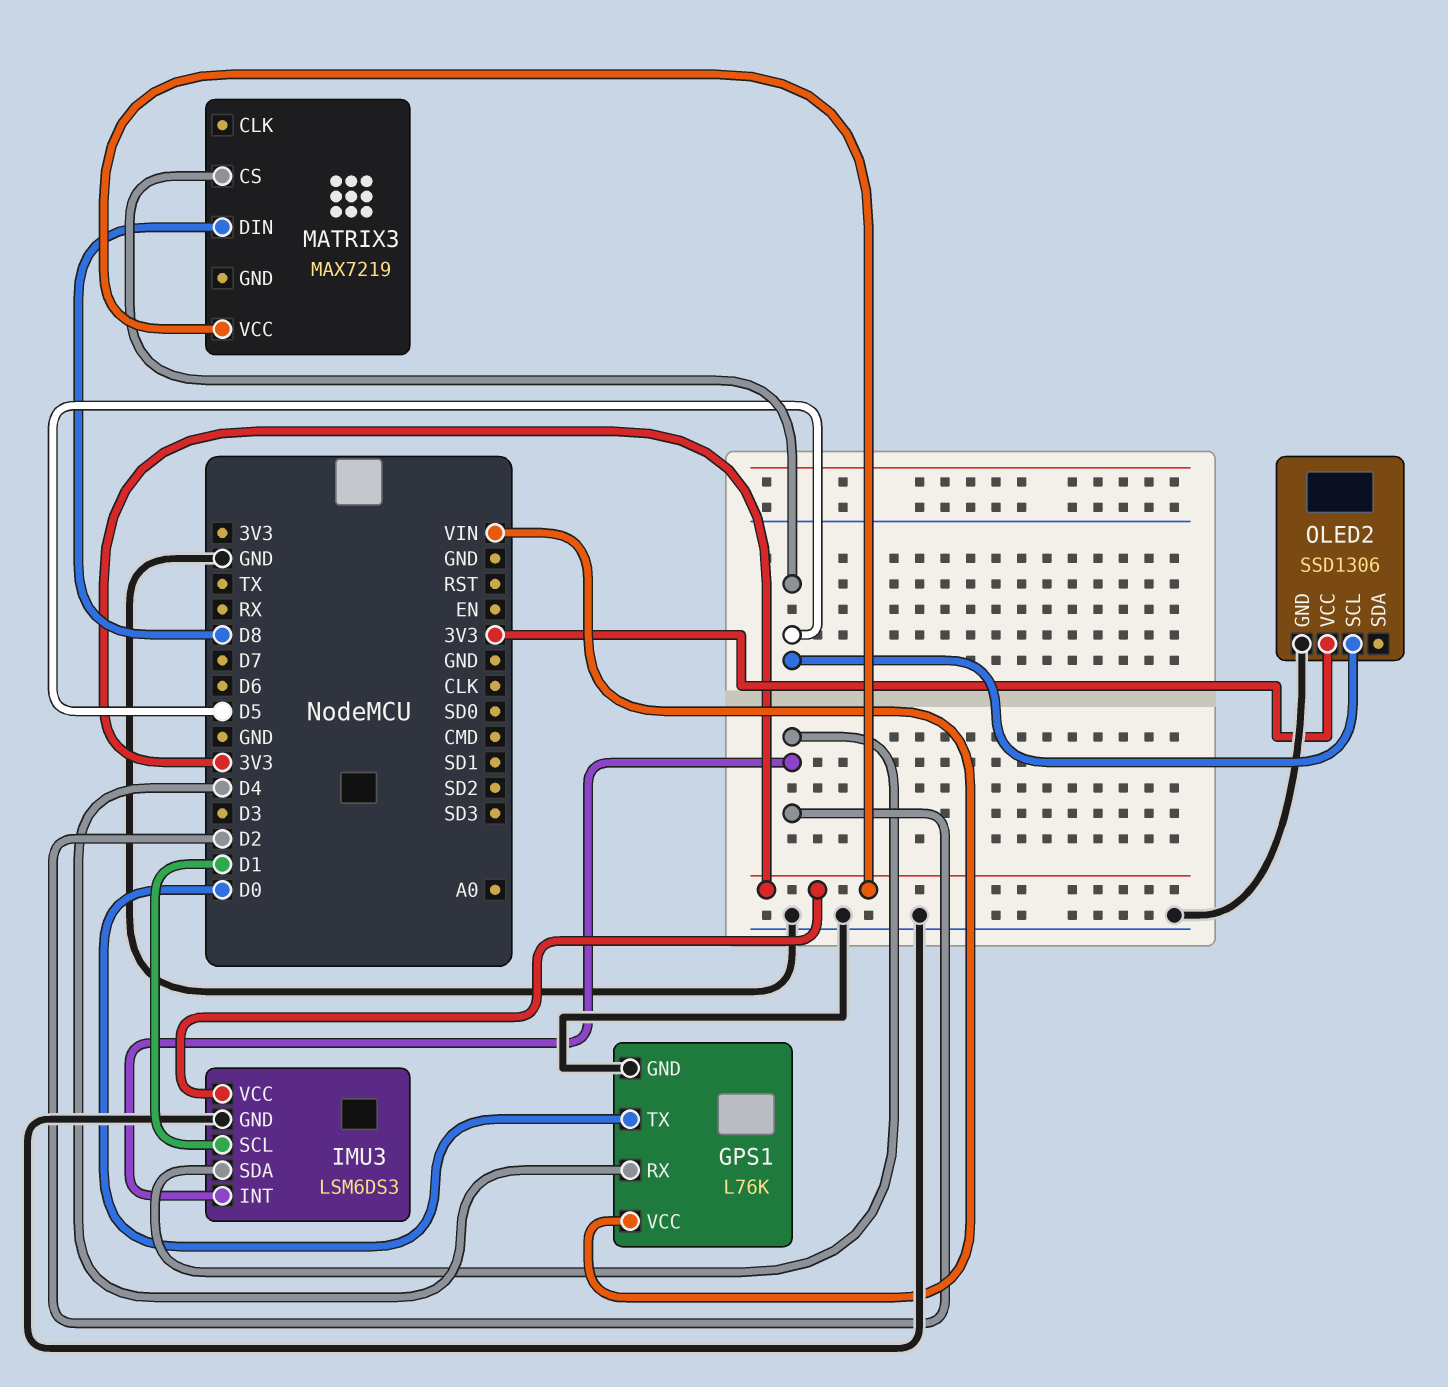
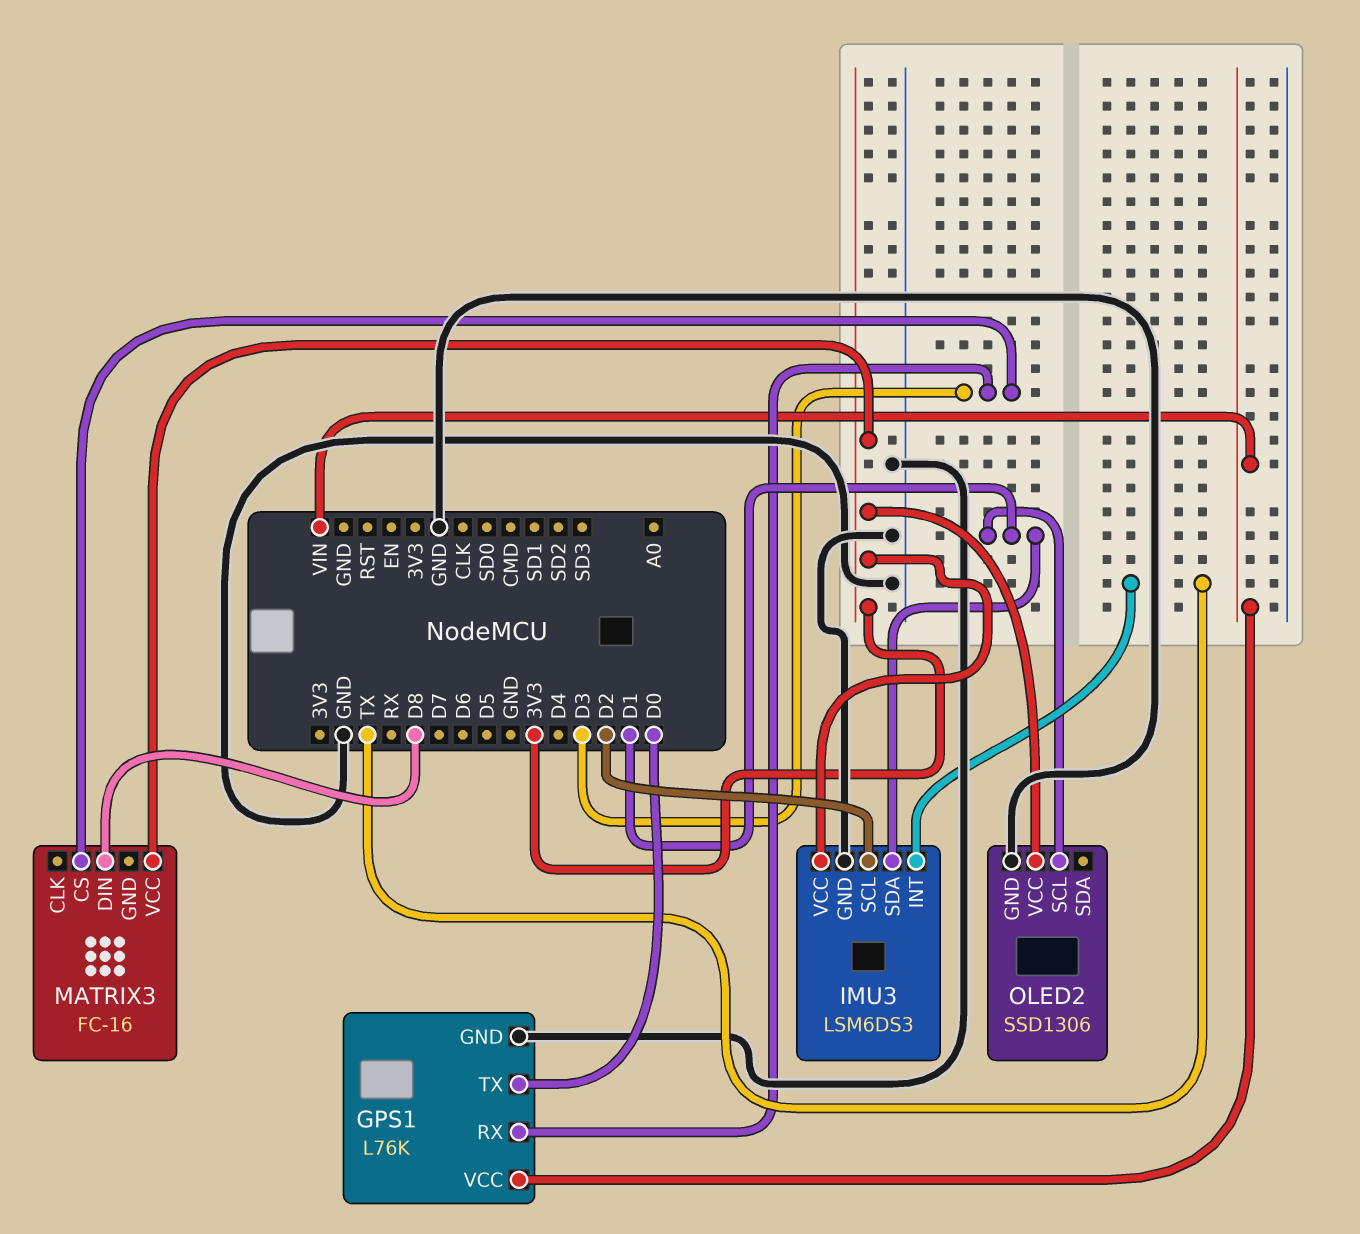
GPS1 pin RX: D4 -> D3
IMU3 pin INT: D2 -> TX
IMU3 pin SCL: D1 -> D2
IMU3 pin SDA: D2 -> D1
MATRIX3: MAX7219 -> FC-16
MATRIX3 pin CS: D5 -> D3
OLED2 pin SCL: D5 -> D1

